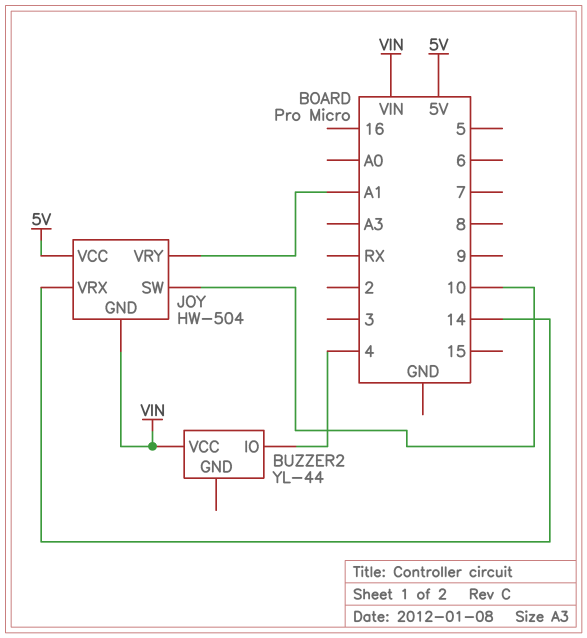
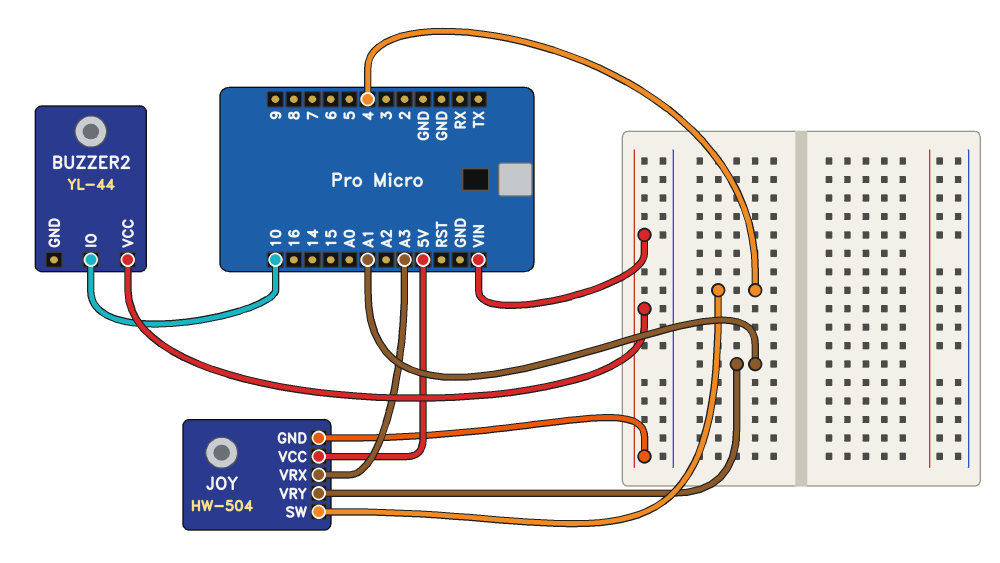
BUZZER2 pin IO: 4 -> 10
JOY pin SW: 10 -> 4
JOY pin VRX: 14 -> A3

